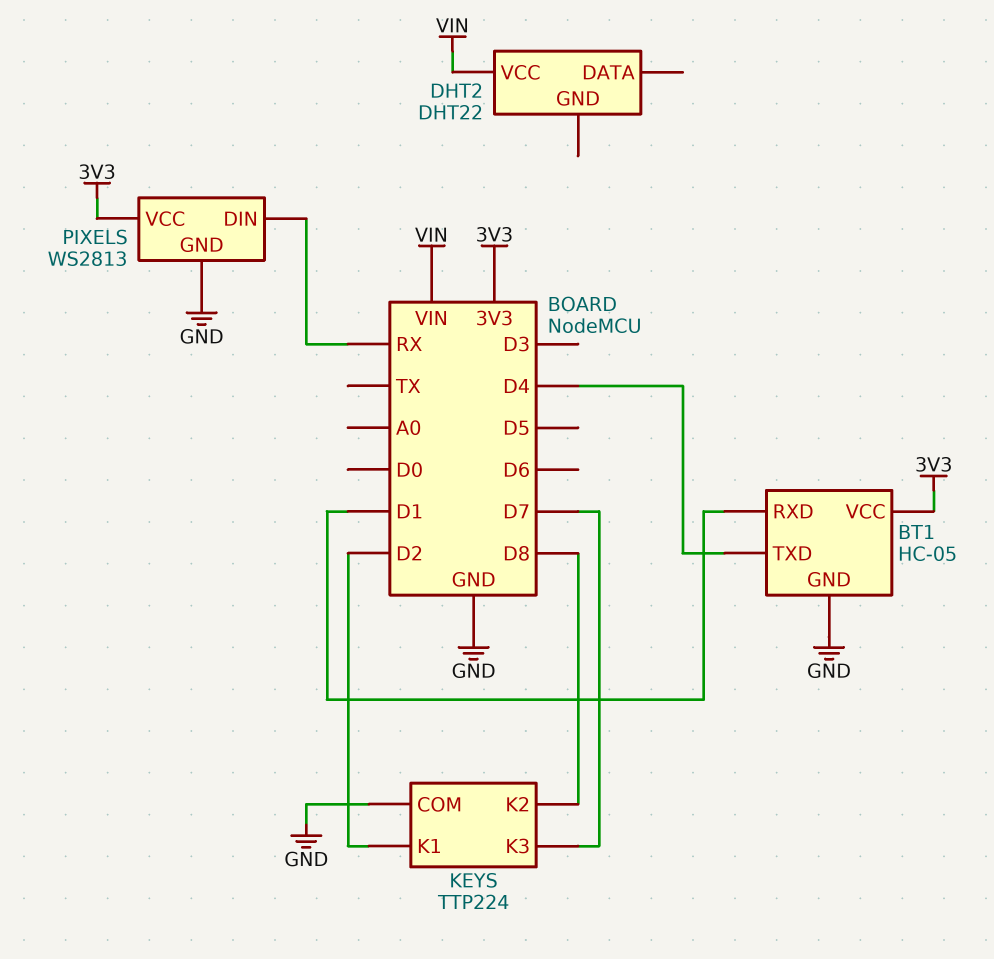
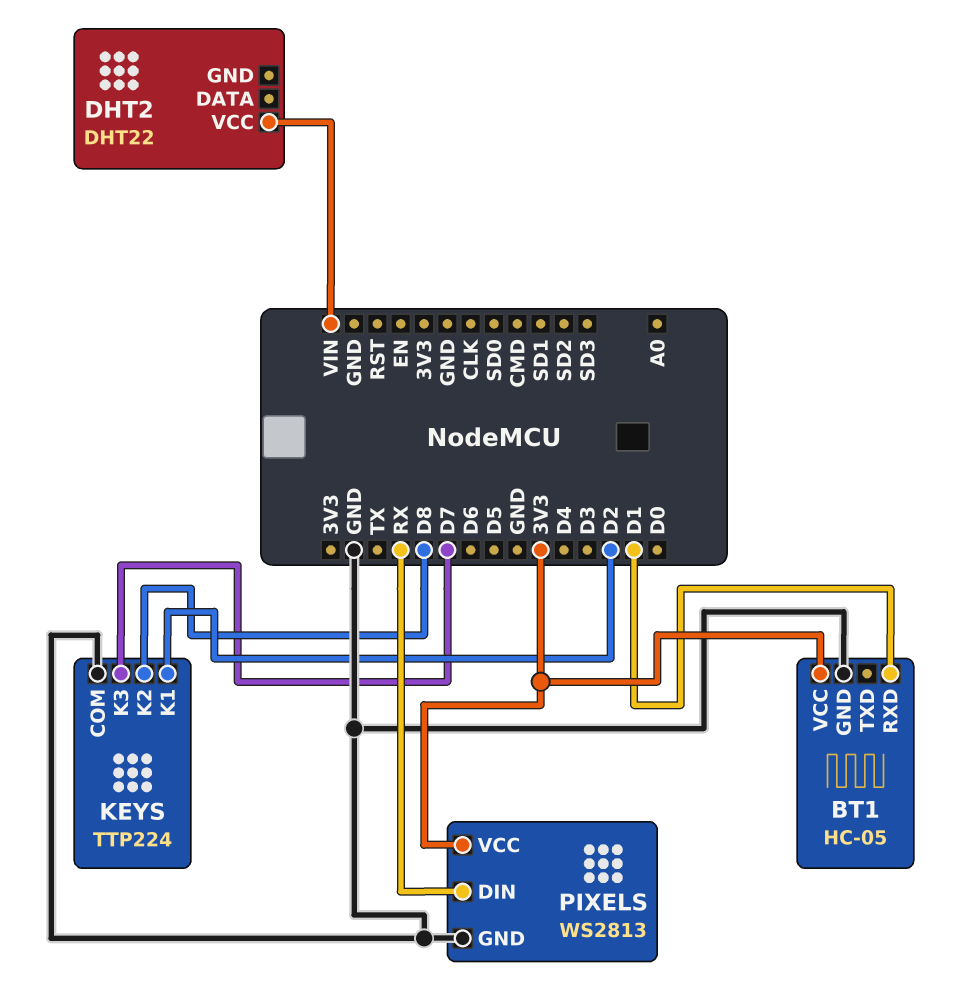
BT1 pin TXD: D4 -> none

